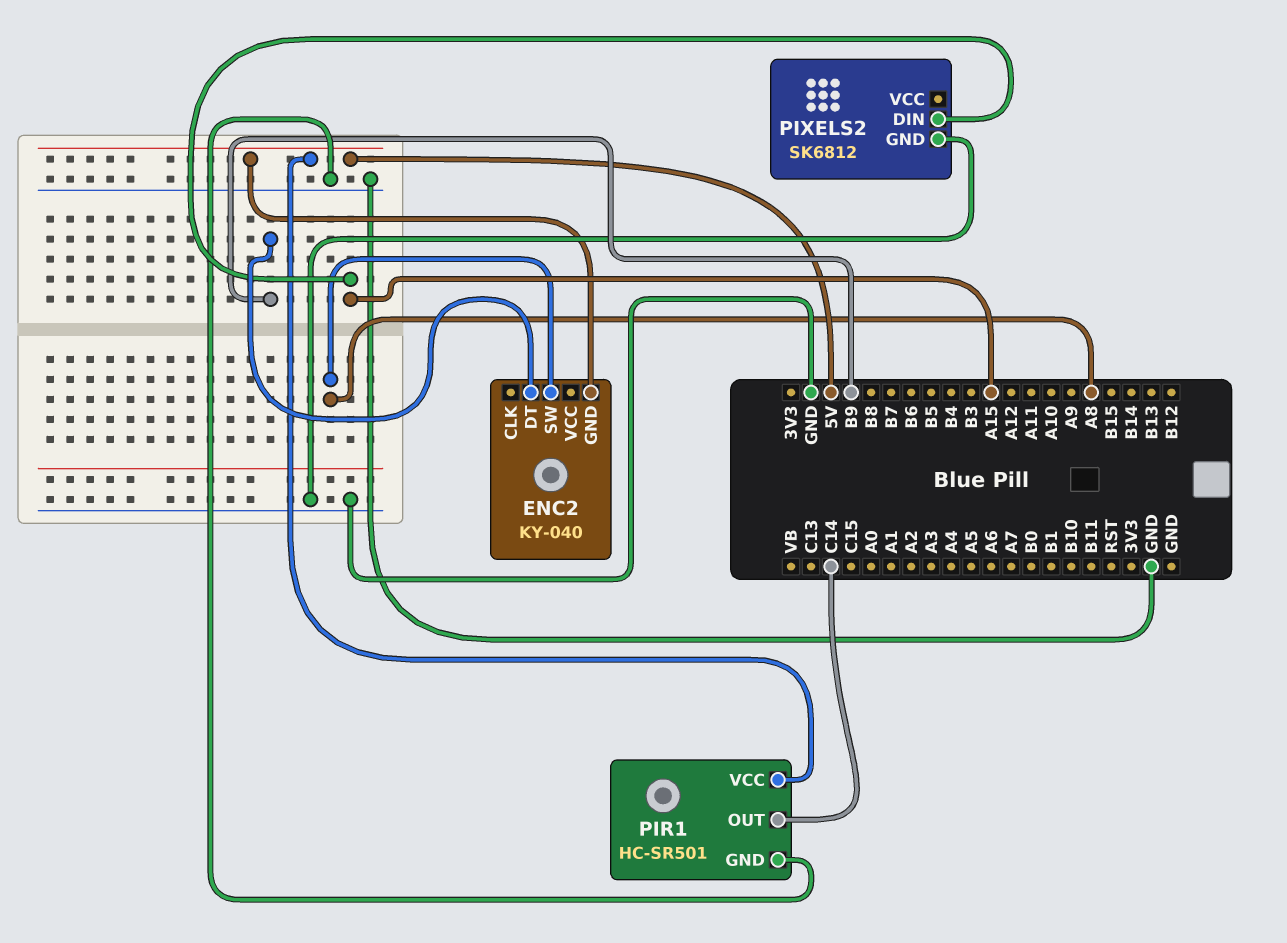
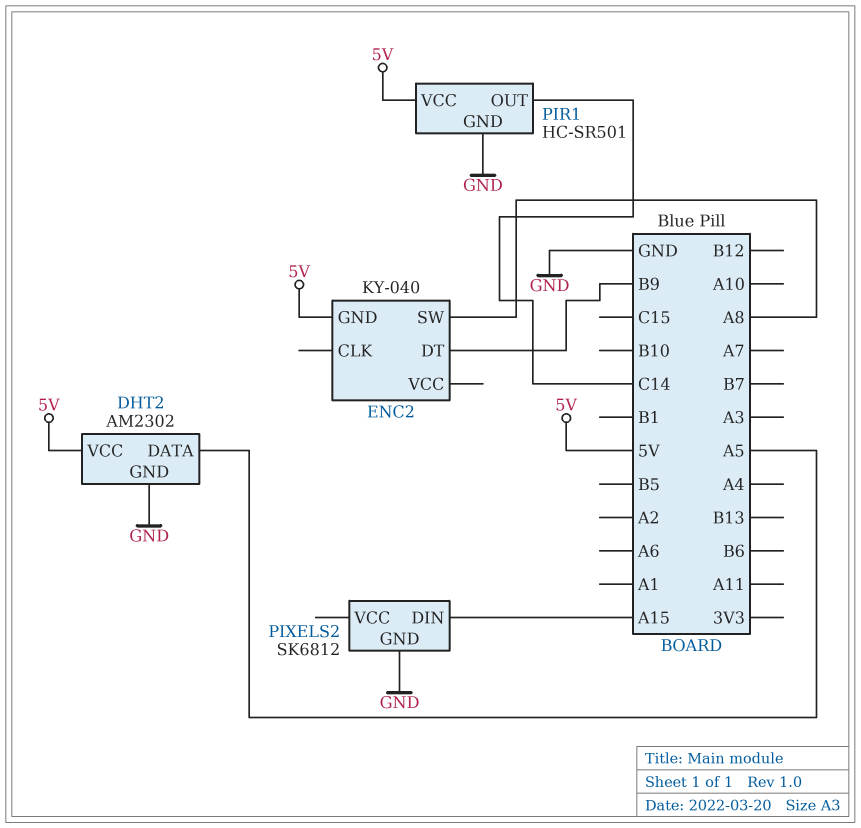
DHT2: none -> AM2302
DHT2 pin DATA: none -> A5
DHT2 pin GND: none -> GND
DHT2 pin VCC: none -> 5V

